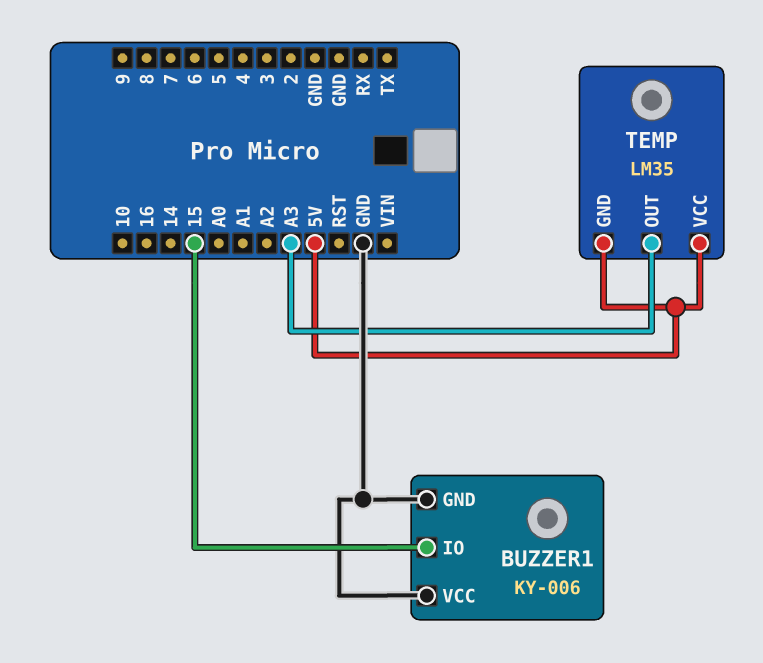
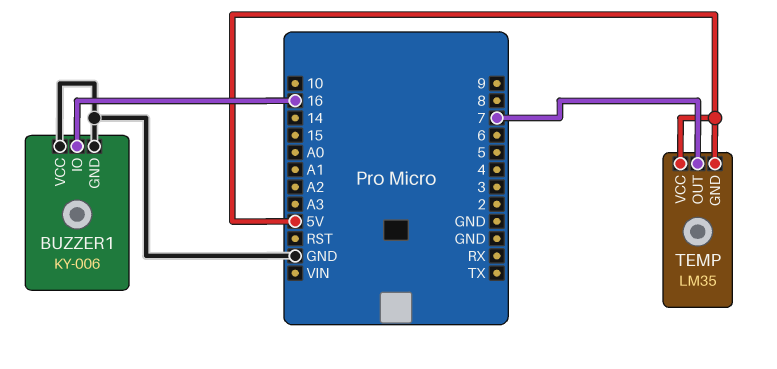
BUZZER1 pin IO: 15 -> 16
TEMP pin OUT: A3 -> 7

